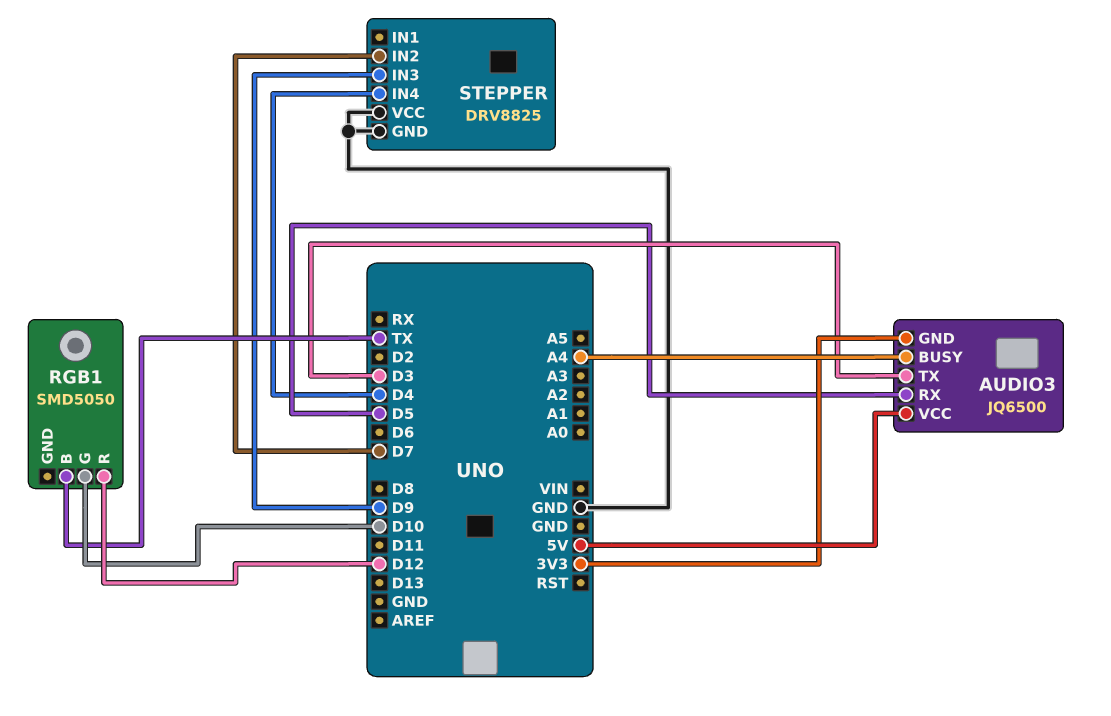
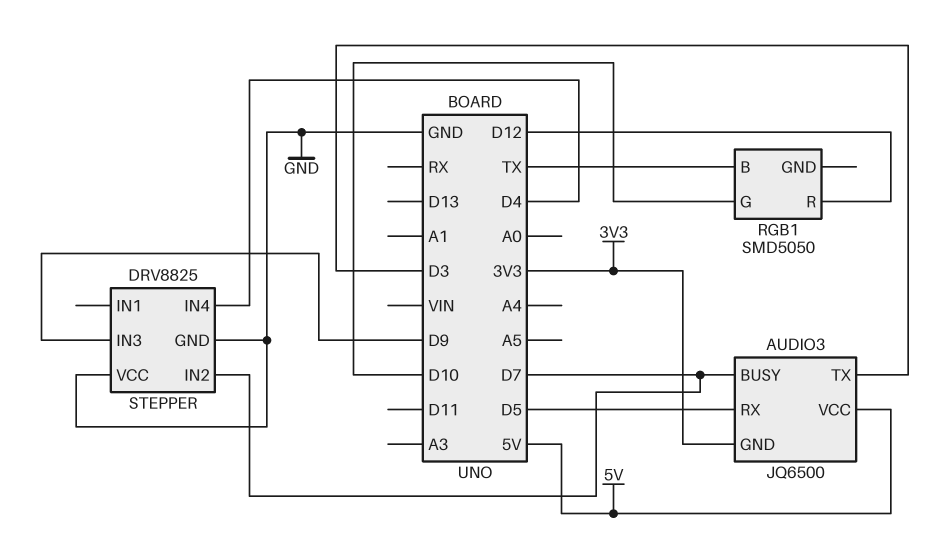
AUDIO3 pin BUSY: A4 -> D7

